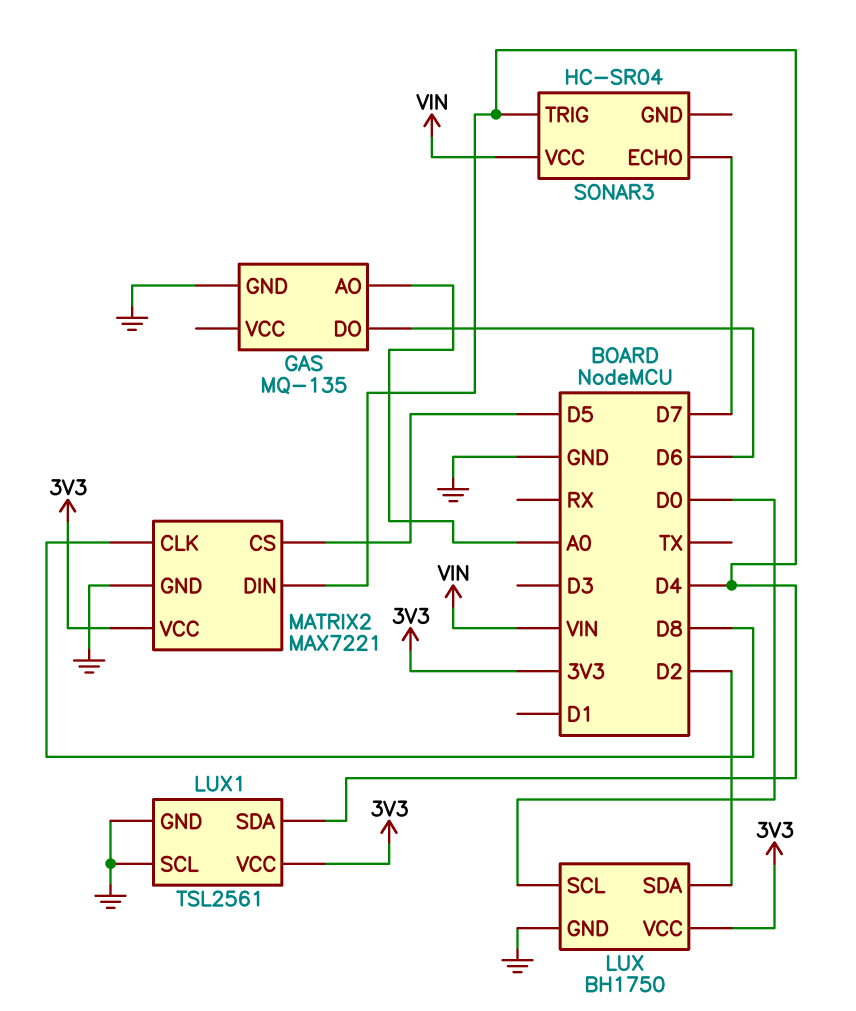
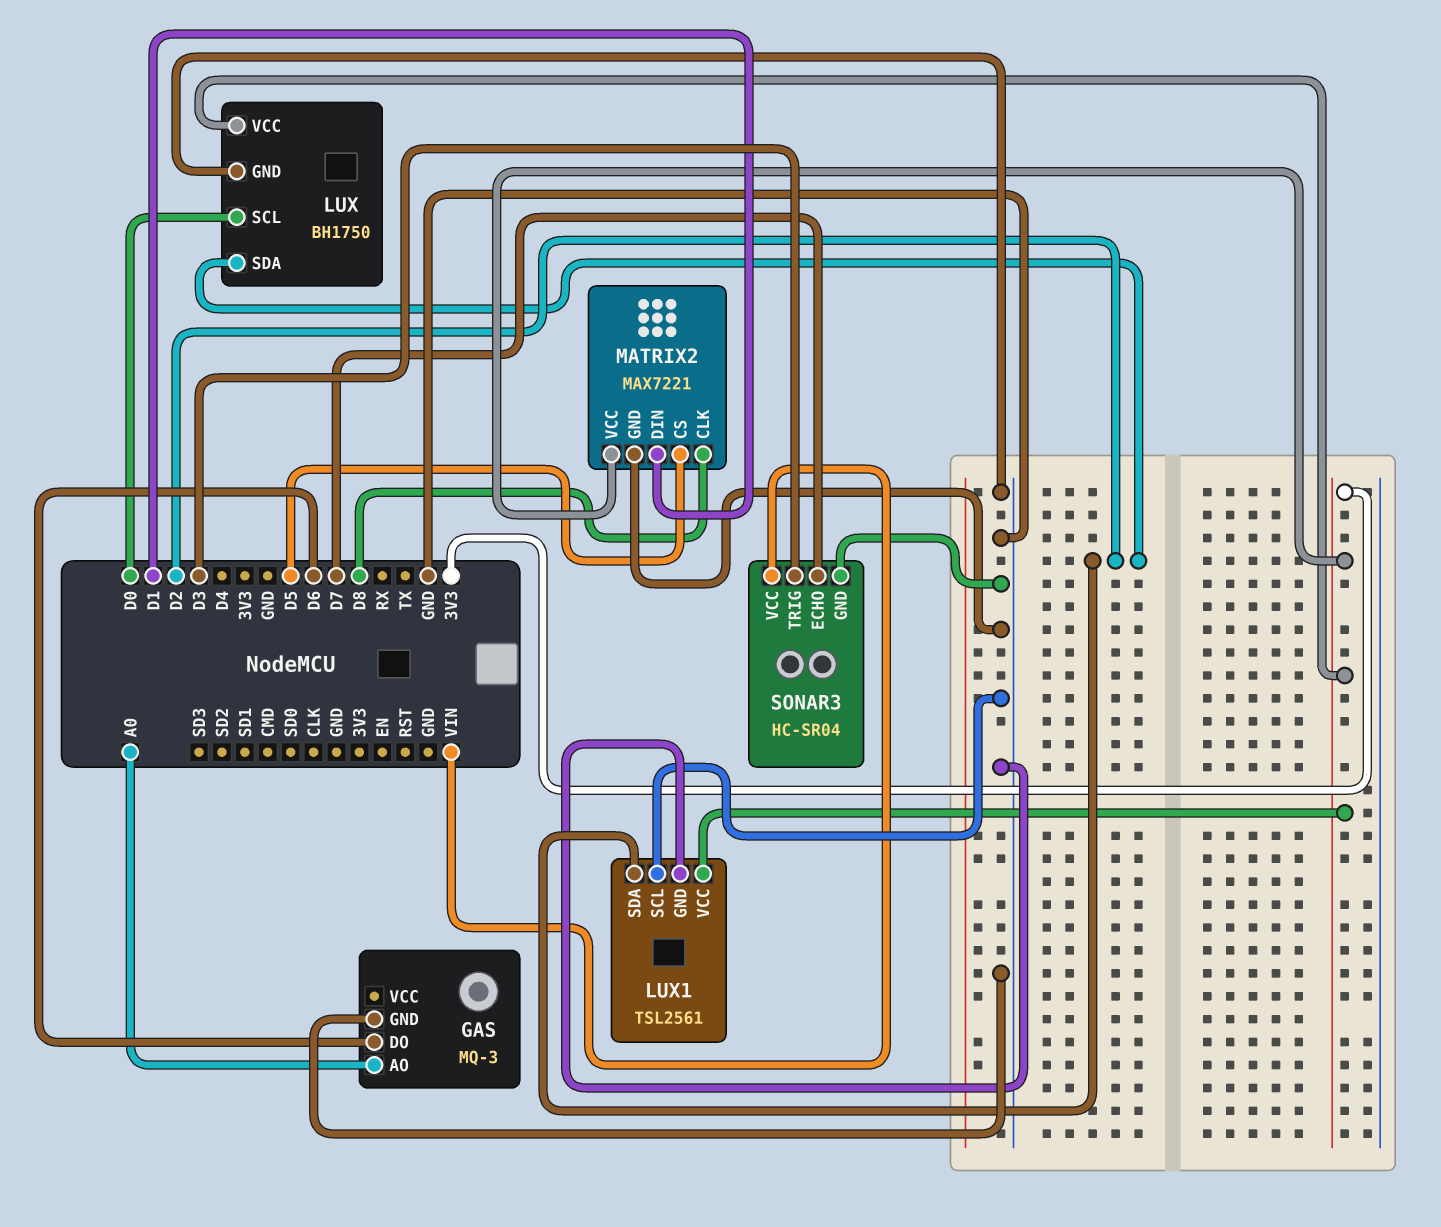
GAS: MQ-135 -> MQ-3
LUX1 pin SDA: D4 -> D2
MATRIX2 pin DIN: D4 -> D1
SONAR3 pin GND: none -> GND
SONAR3 pin TRIG: D4 -> D3

